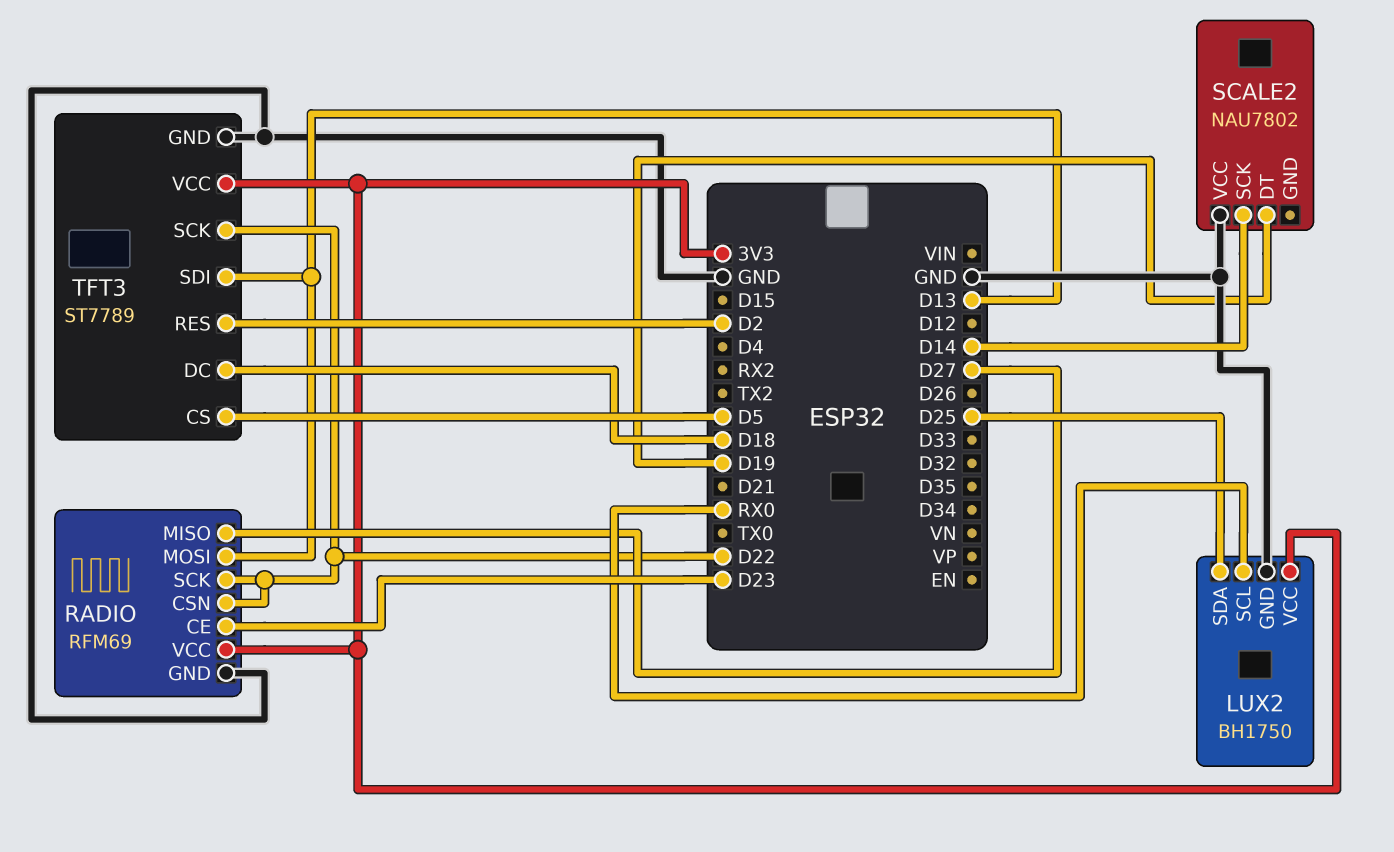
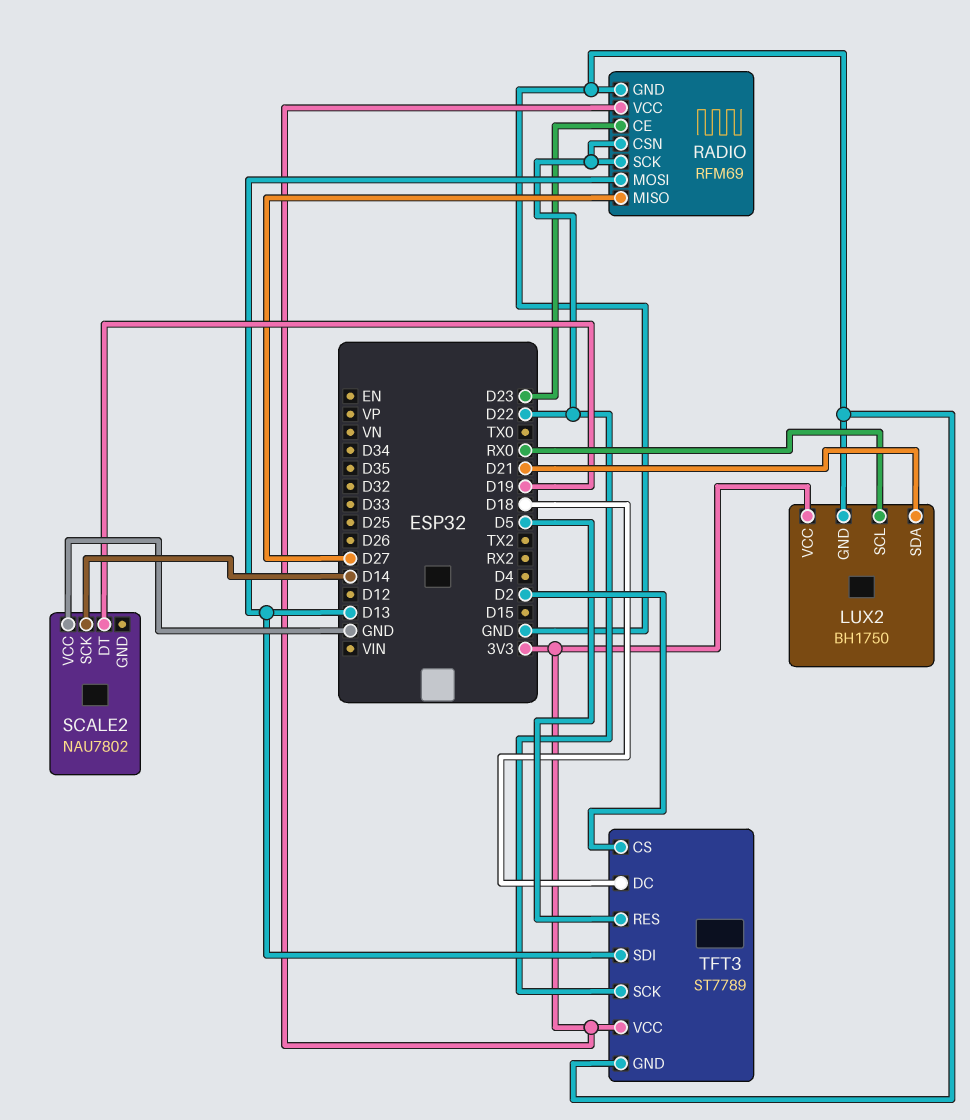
LUX2 pin SDA: D25 -> D21
TFT3 pin CS: D5 -> D2
TFT3 pin RES: D2 -> D5

